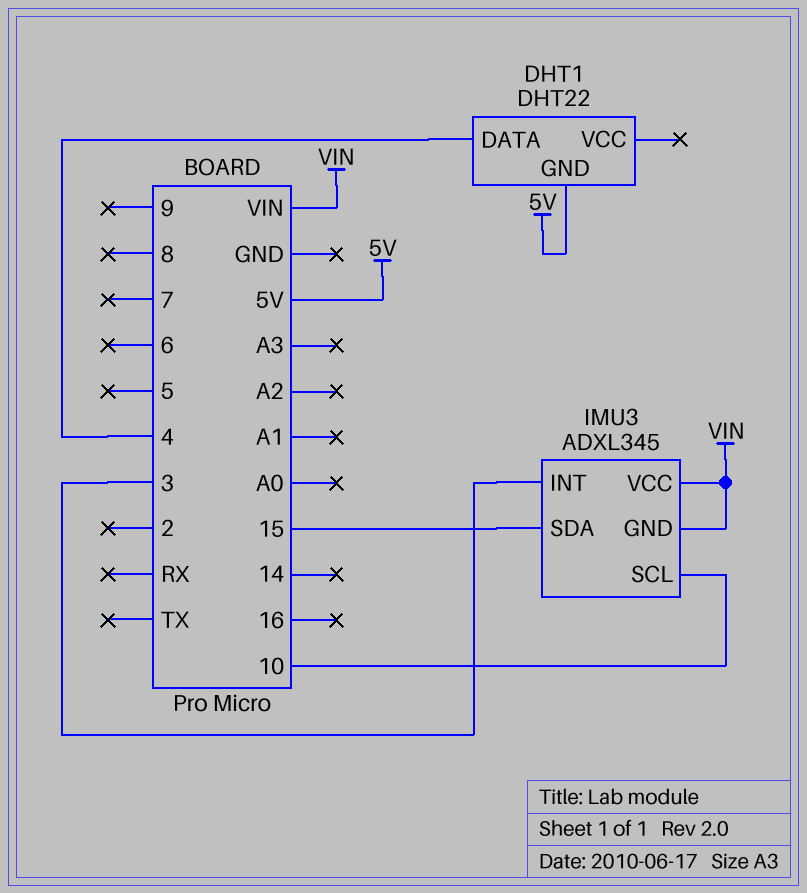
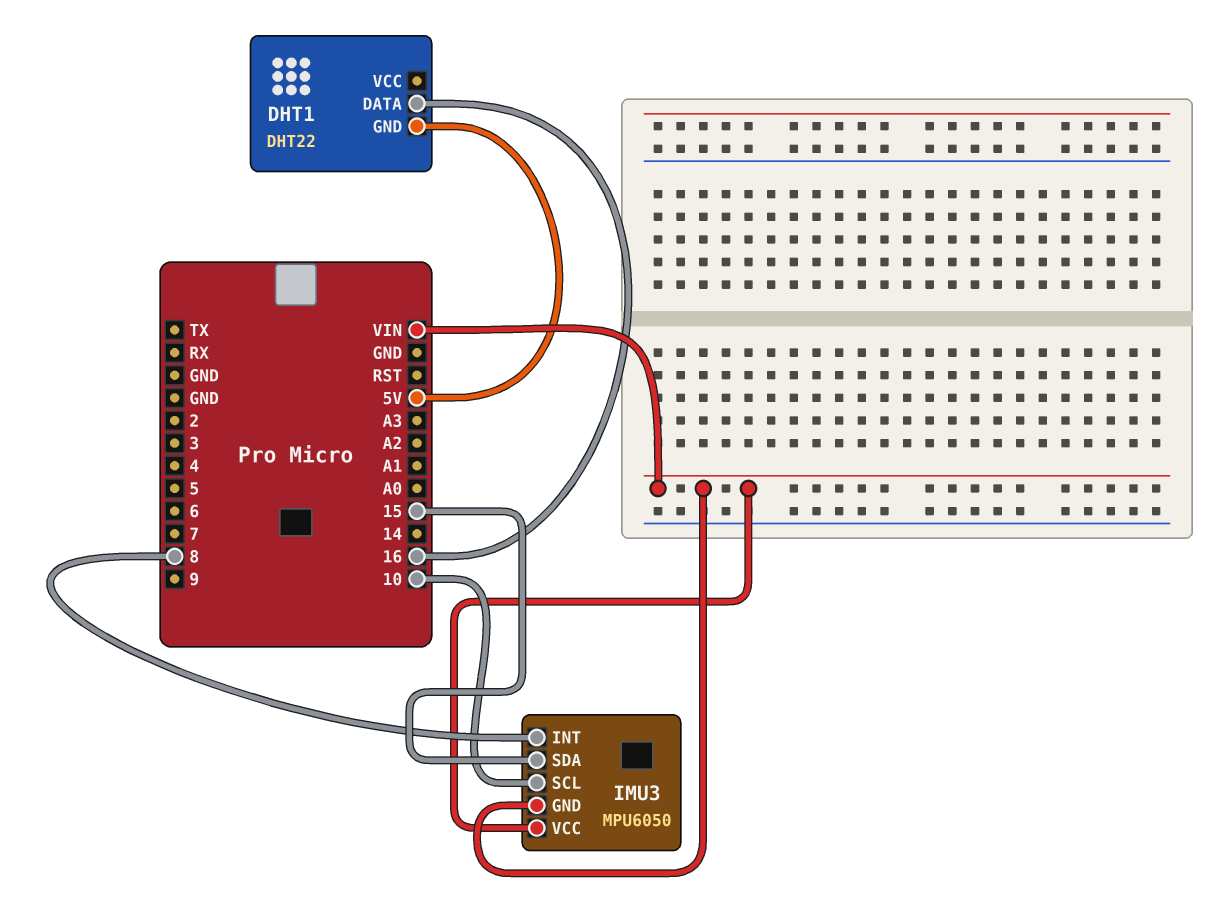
DHT1 pin DATA: 4 -> 16
IMU3: ADXL345 -> MPU6050
IMU3 pin INT: 3 -> 8

